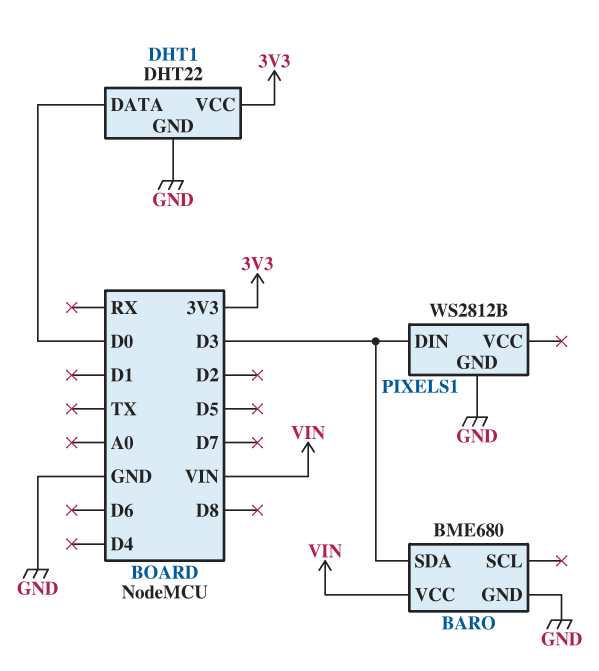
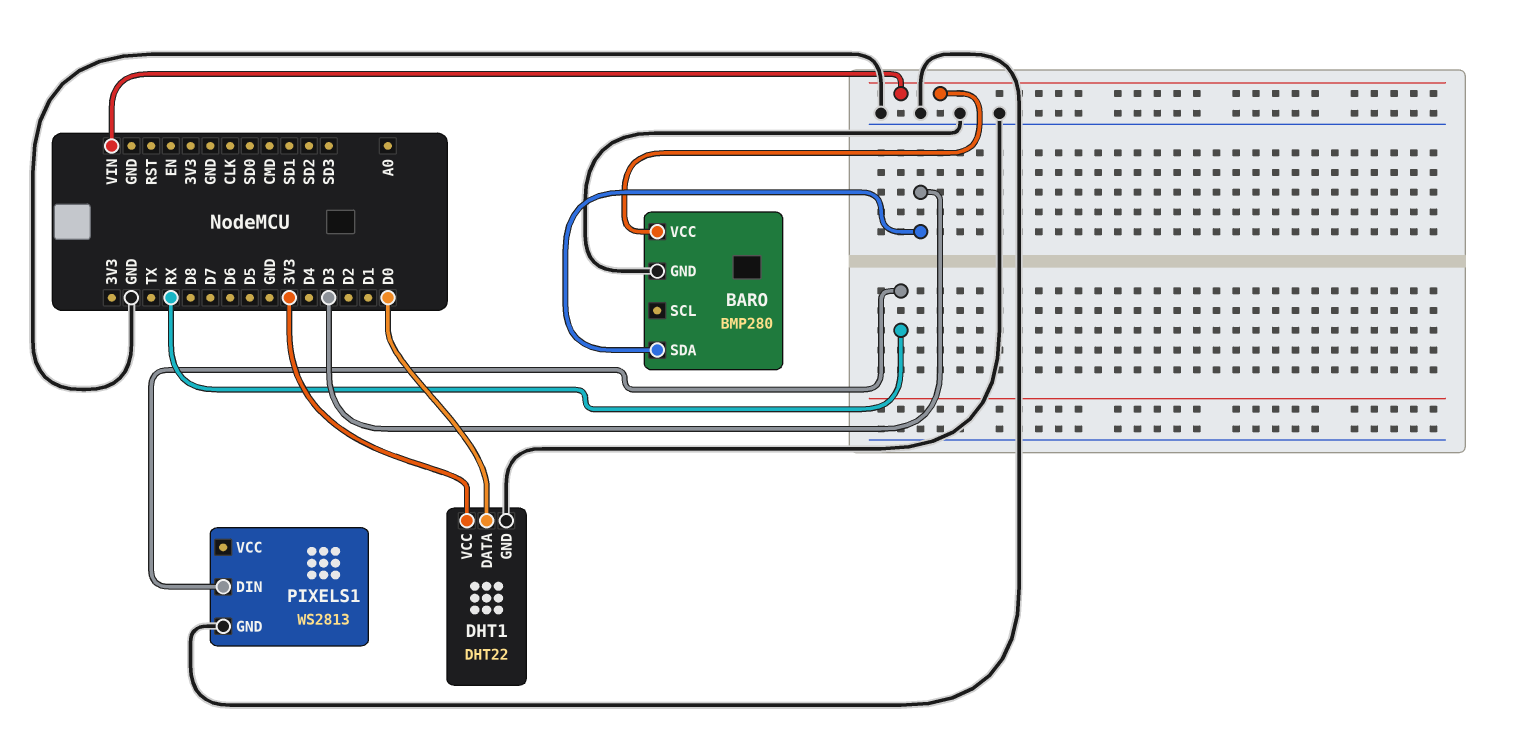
BARO: BME680 -> BMP280
PIXELS1: WS2812B -> WS2813
PIXELS1 pin DIN: D3 -> RX

